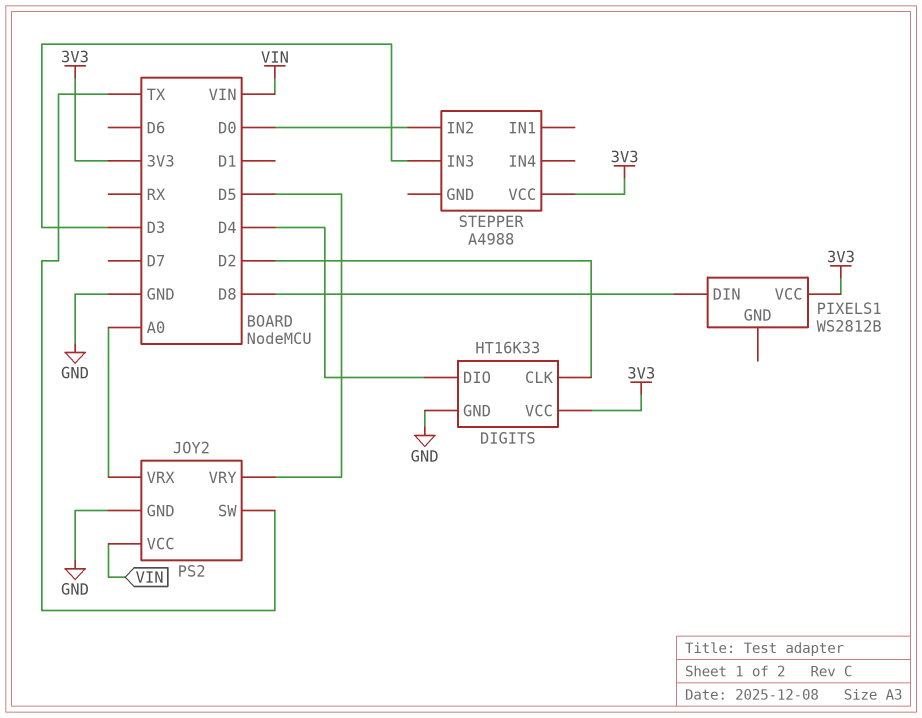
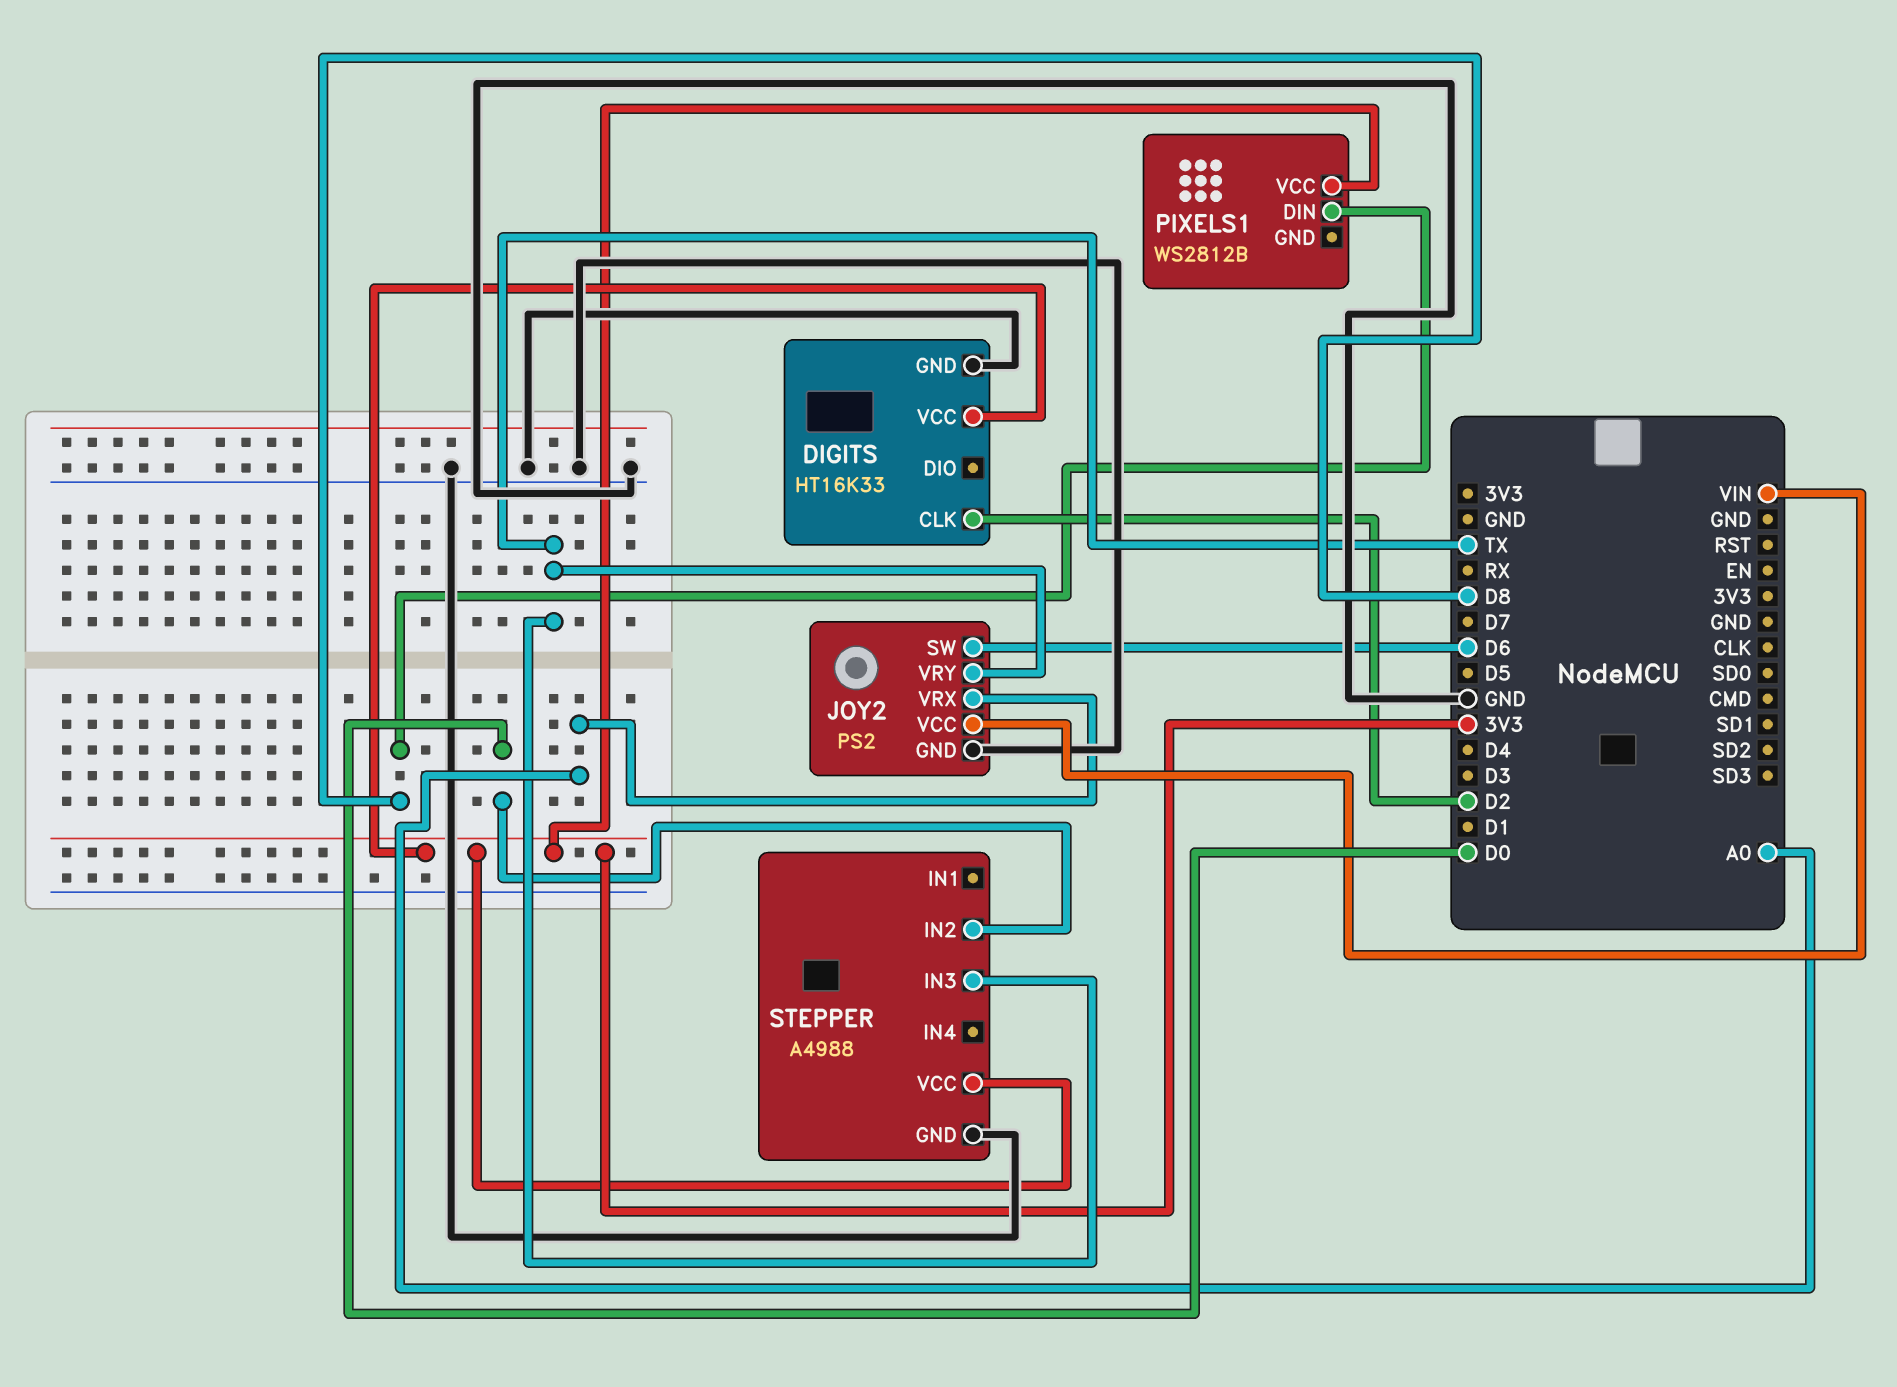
DIGITS pin DIO: D4 -> none
JOY2 pin SW: TX -> D6
JOY2 pin VRY: D5 -> TX
STEPPER pin GND: none -> GND
STEPPER pin IN3: D3 -> TX

